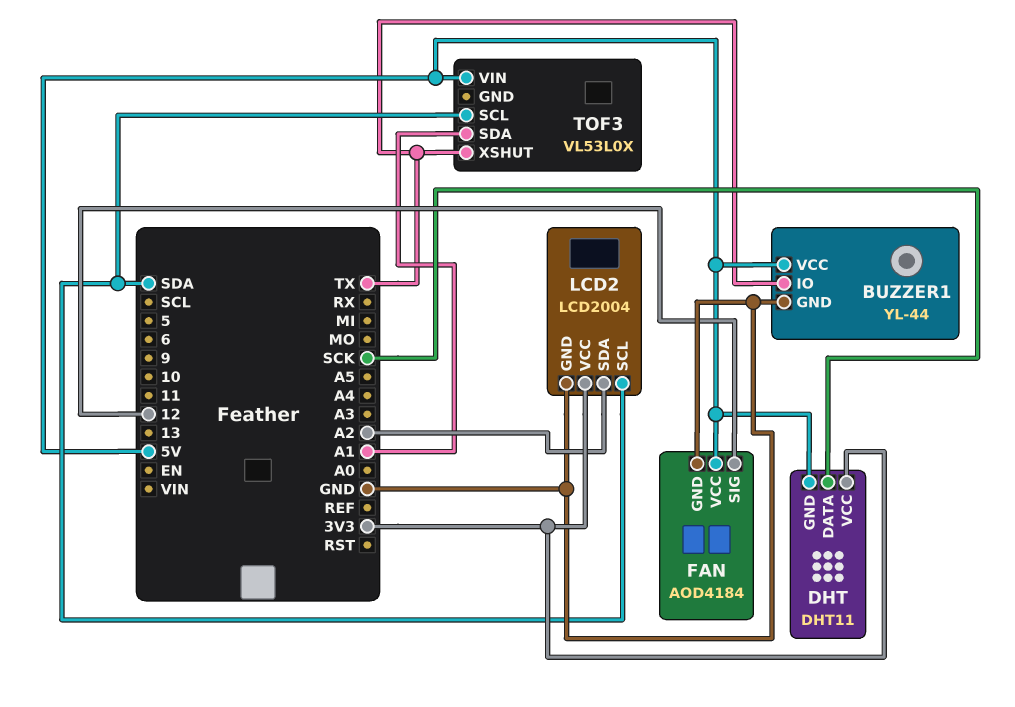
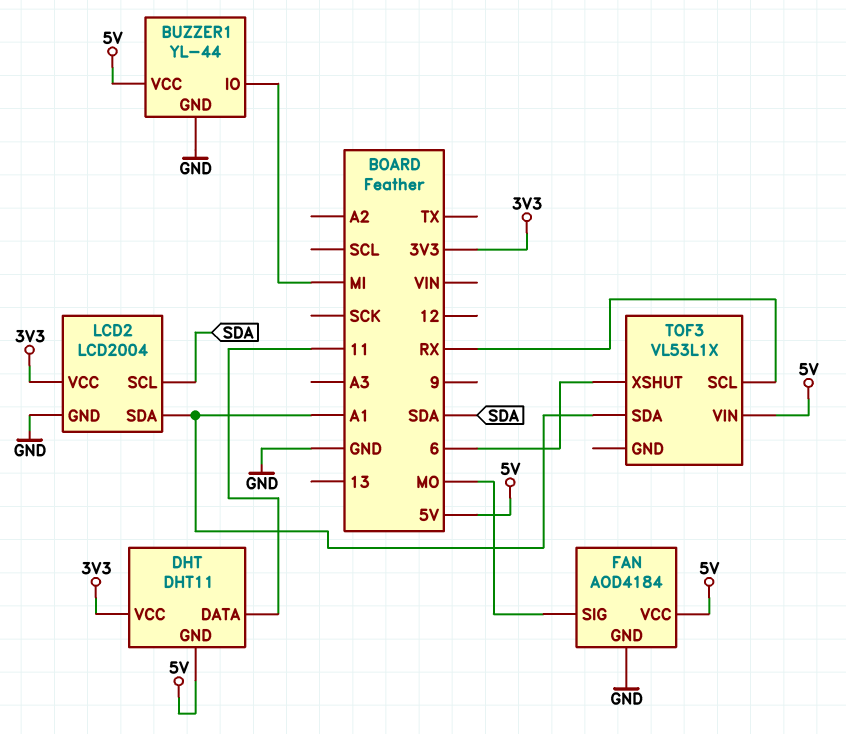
BUZZER1 pin IO: TX -> MI
DHT pin DATA: SCK -> 11
FAN pin SIG: 12 -> MO
LCD2 pin SDA: A2 -> A1
TOF3: VL53L0X -> VL53L1X
TOF3 pin SCL: SDA -> RX
TOF3 pin XSHUT: TX -> 6

